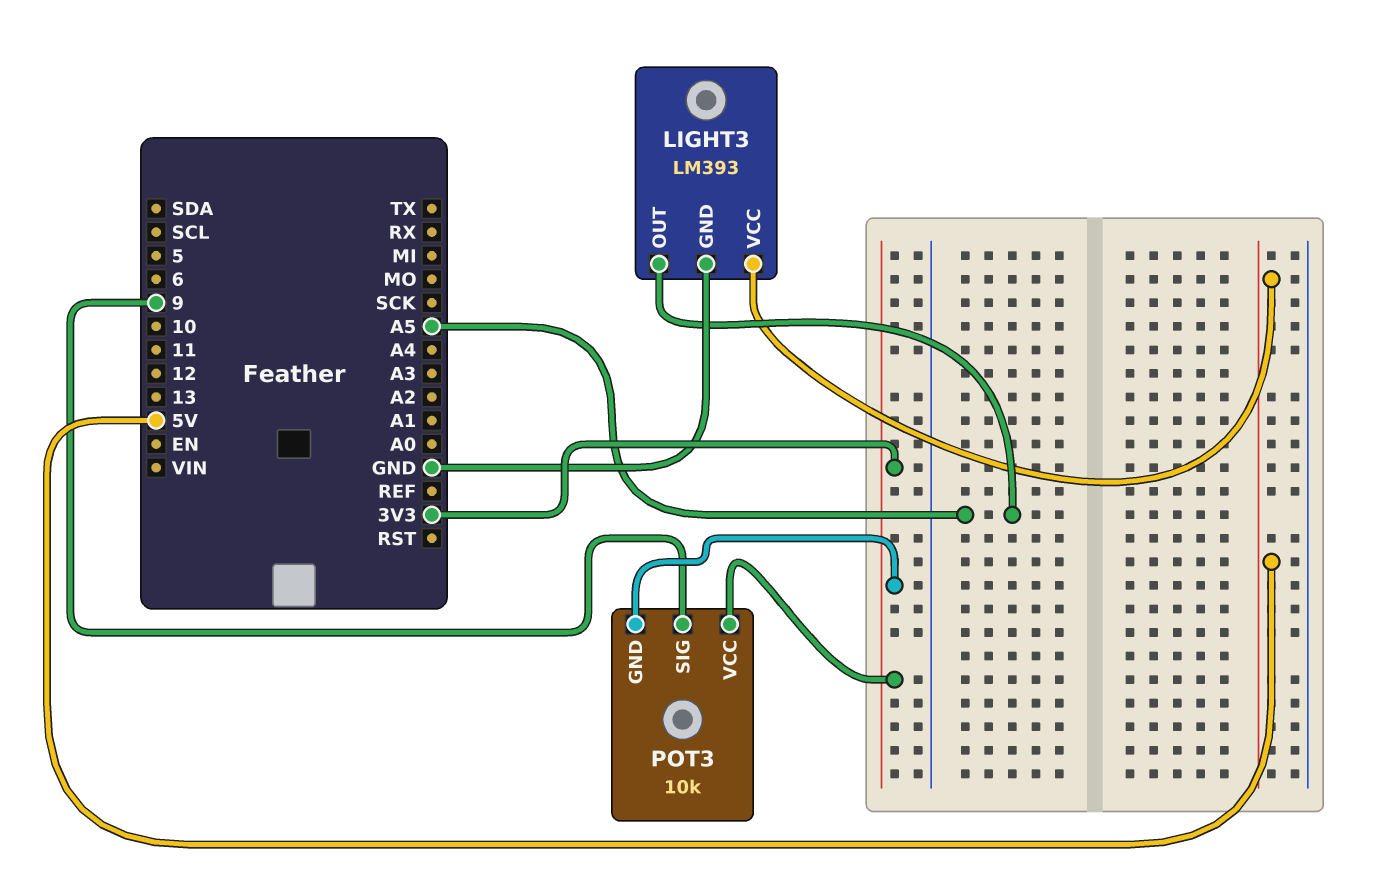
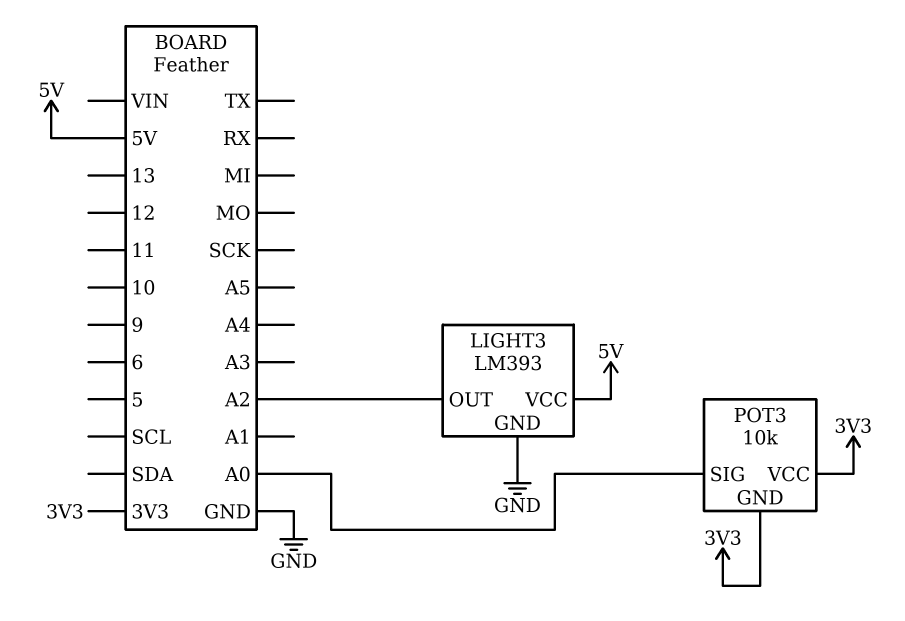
LIGHT3 pin OUT: A5 -> A2
POT3 pin SIG: 9 -> A0

